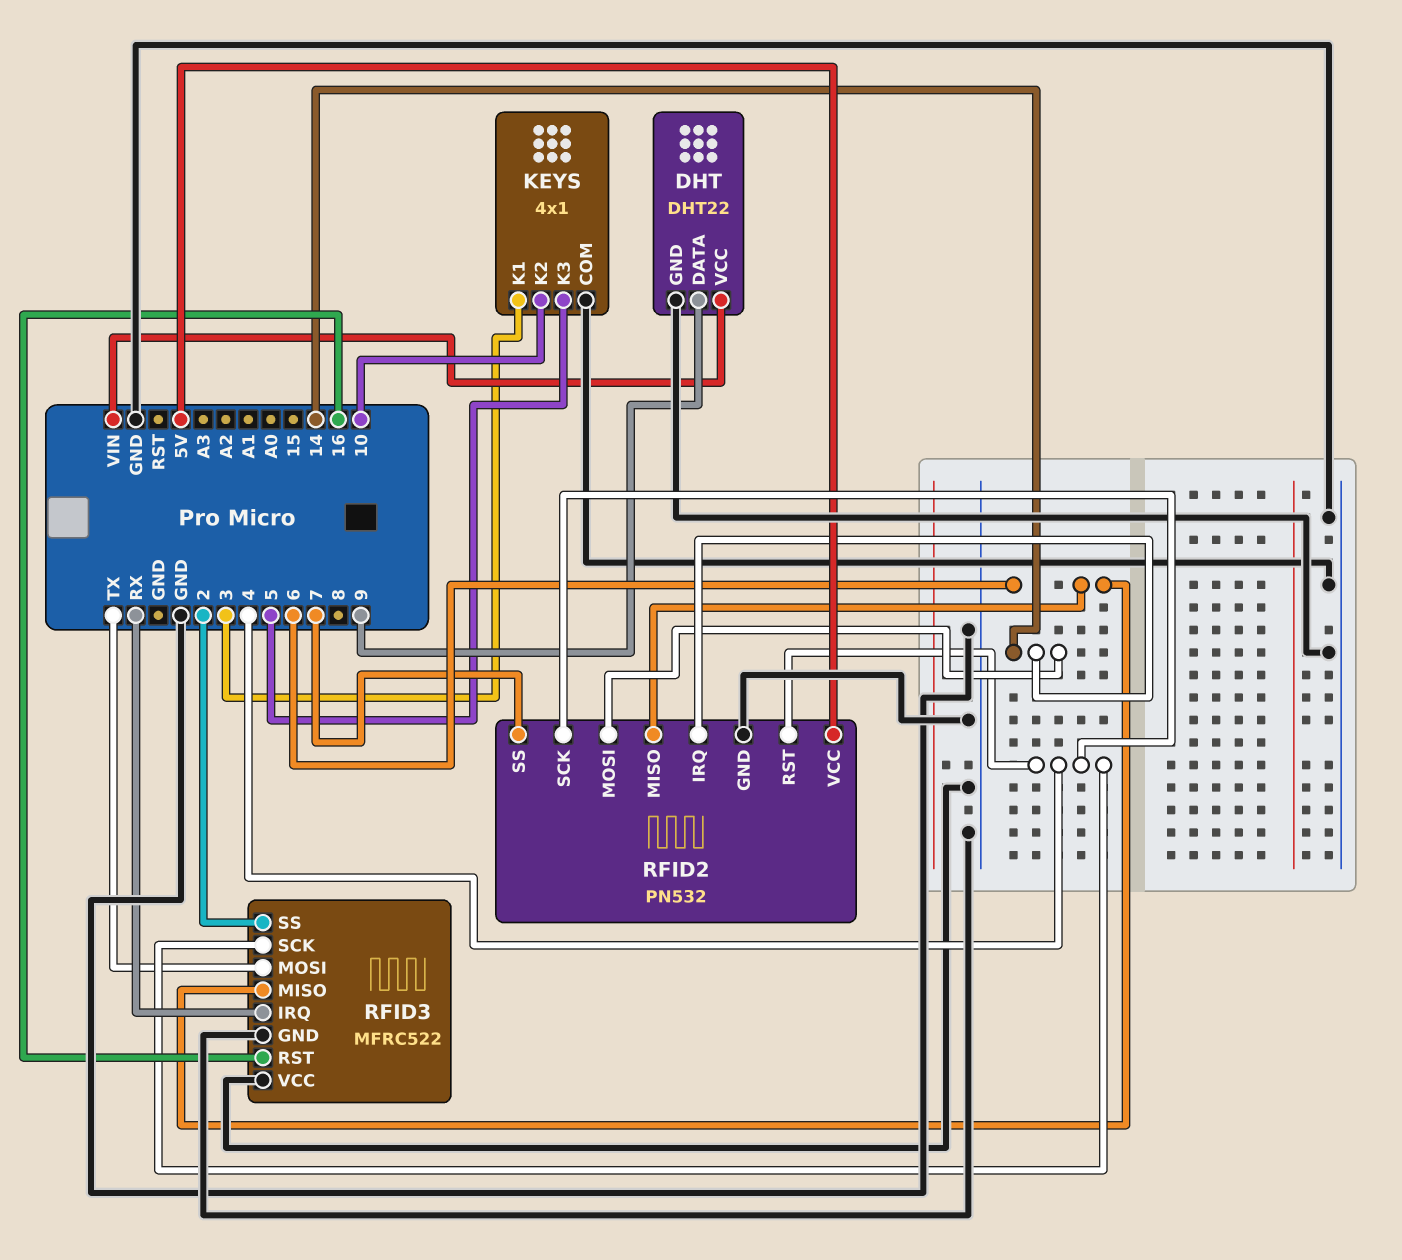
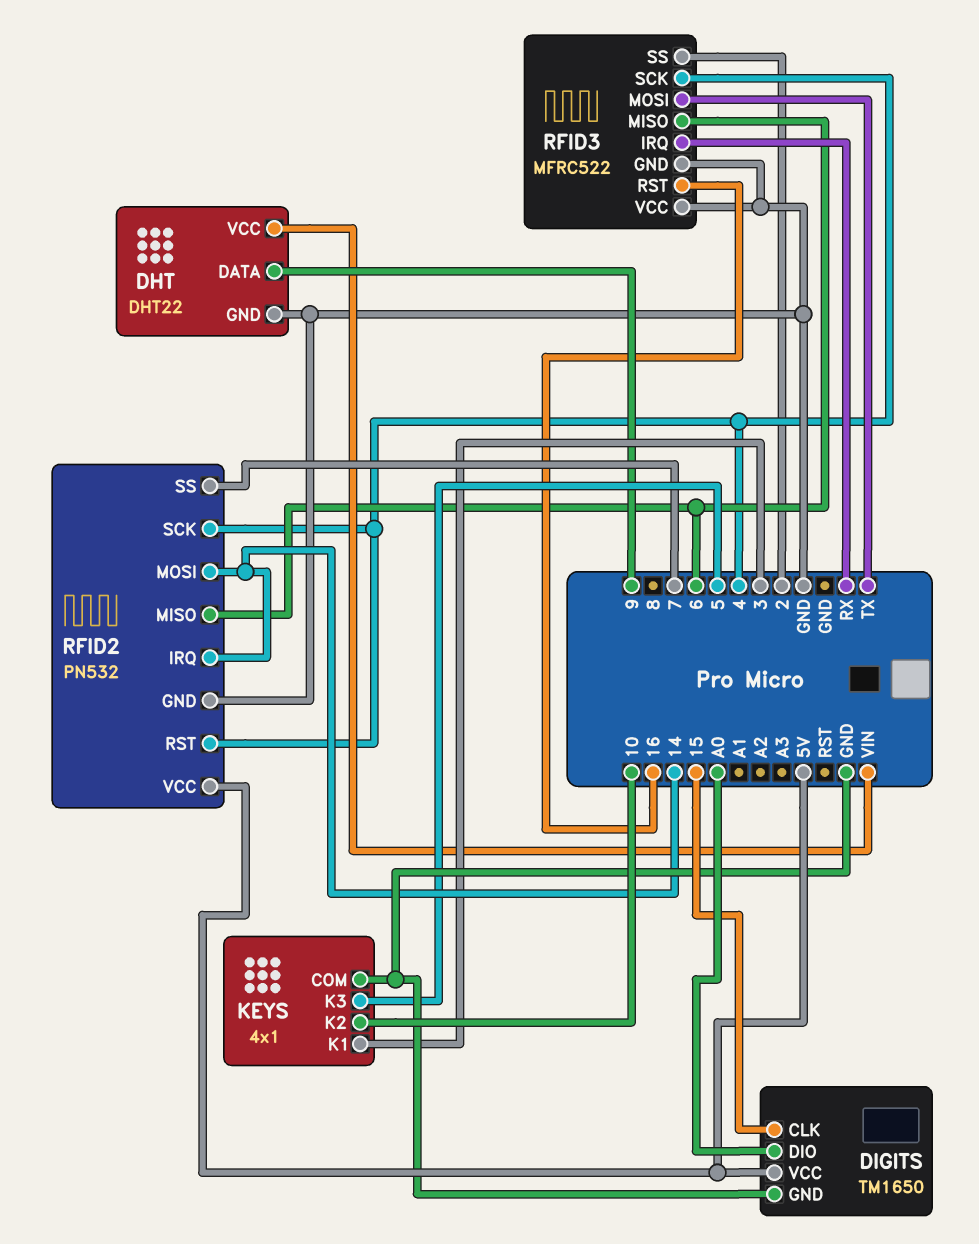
DIGITS: none -> TM1650
DIGITS pin CLK: none -> 15
DIGITS pin DIO: none -> A0
DIGITS pin GND: none -> GND
DIGITS pin VCC: none -> 5V

